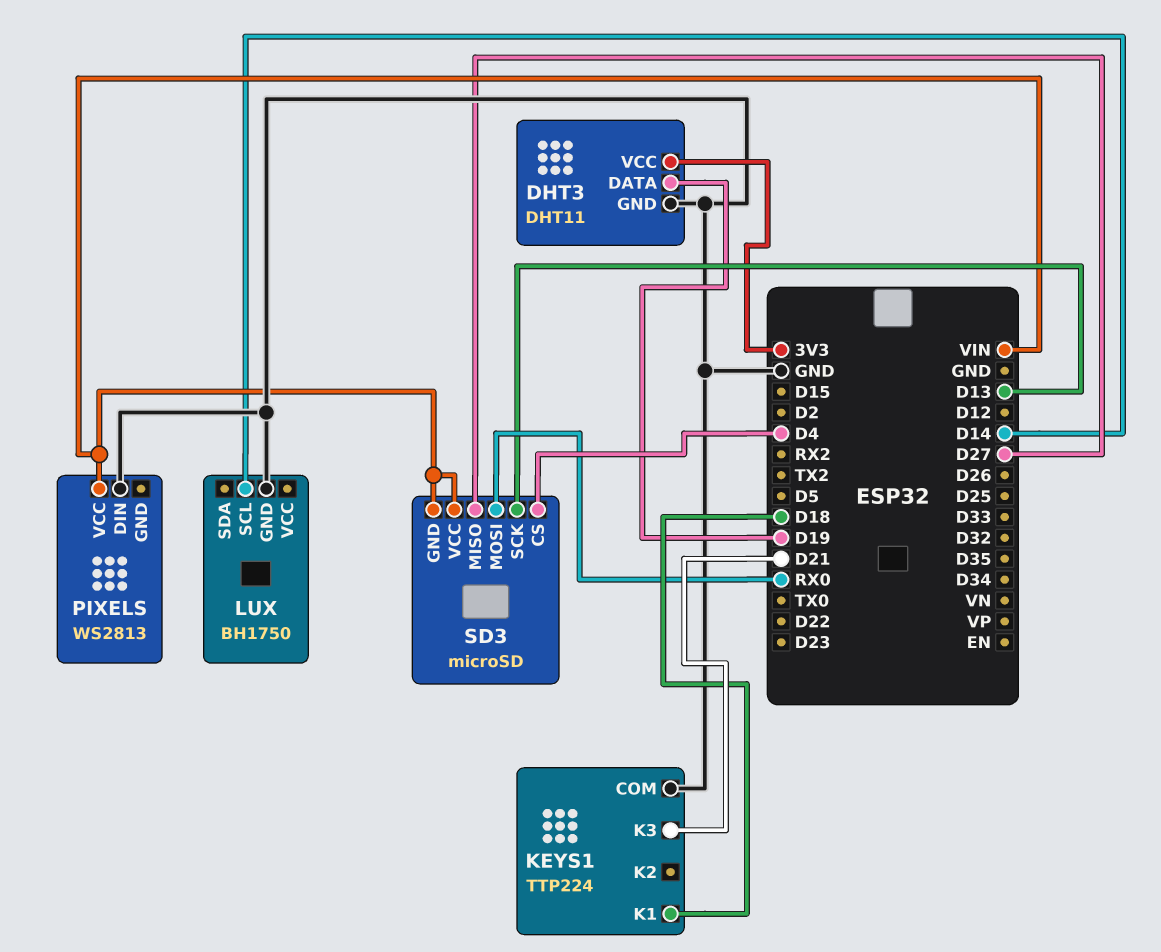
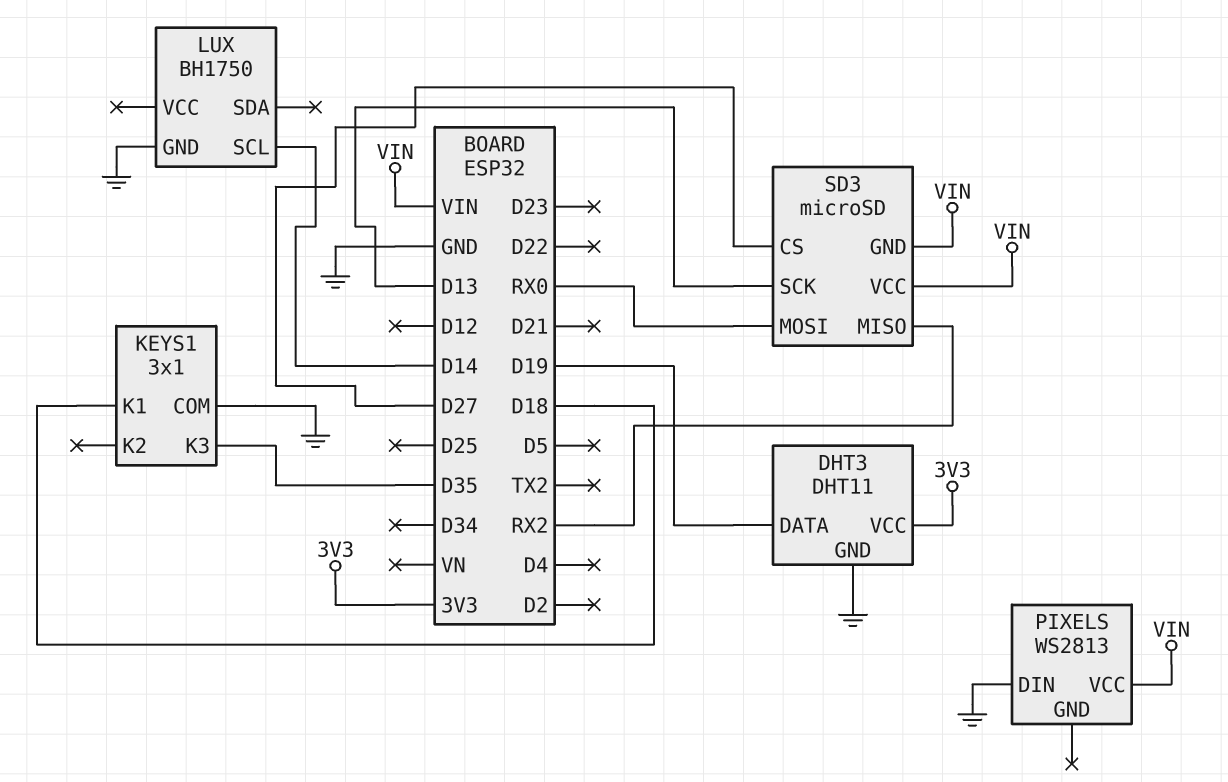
KEYS1: TTP224 -> 3x1
KEYS1 pin K3: D21 -> D35
SD3 pin CS: D4 -> D27
SD3 pin MISO: D27 -> RX2

